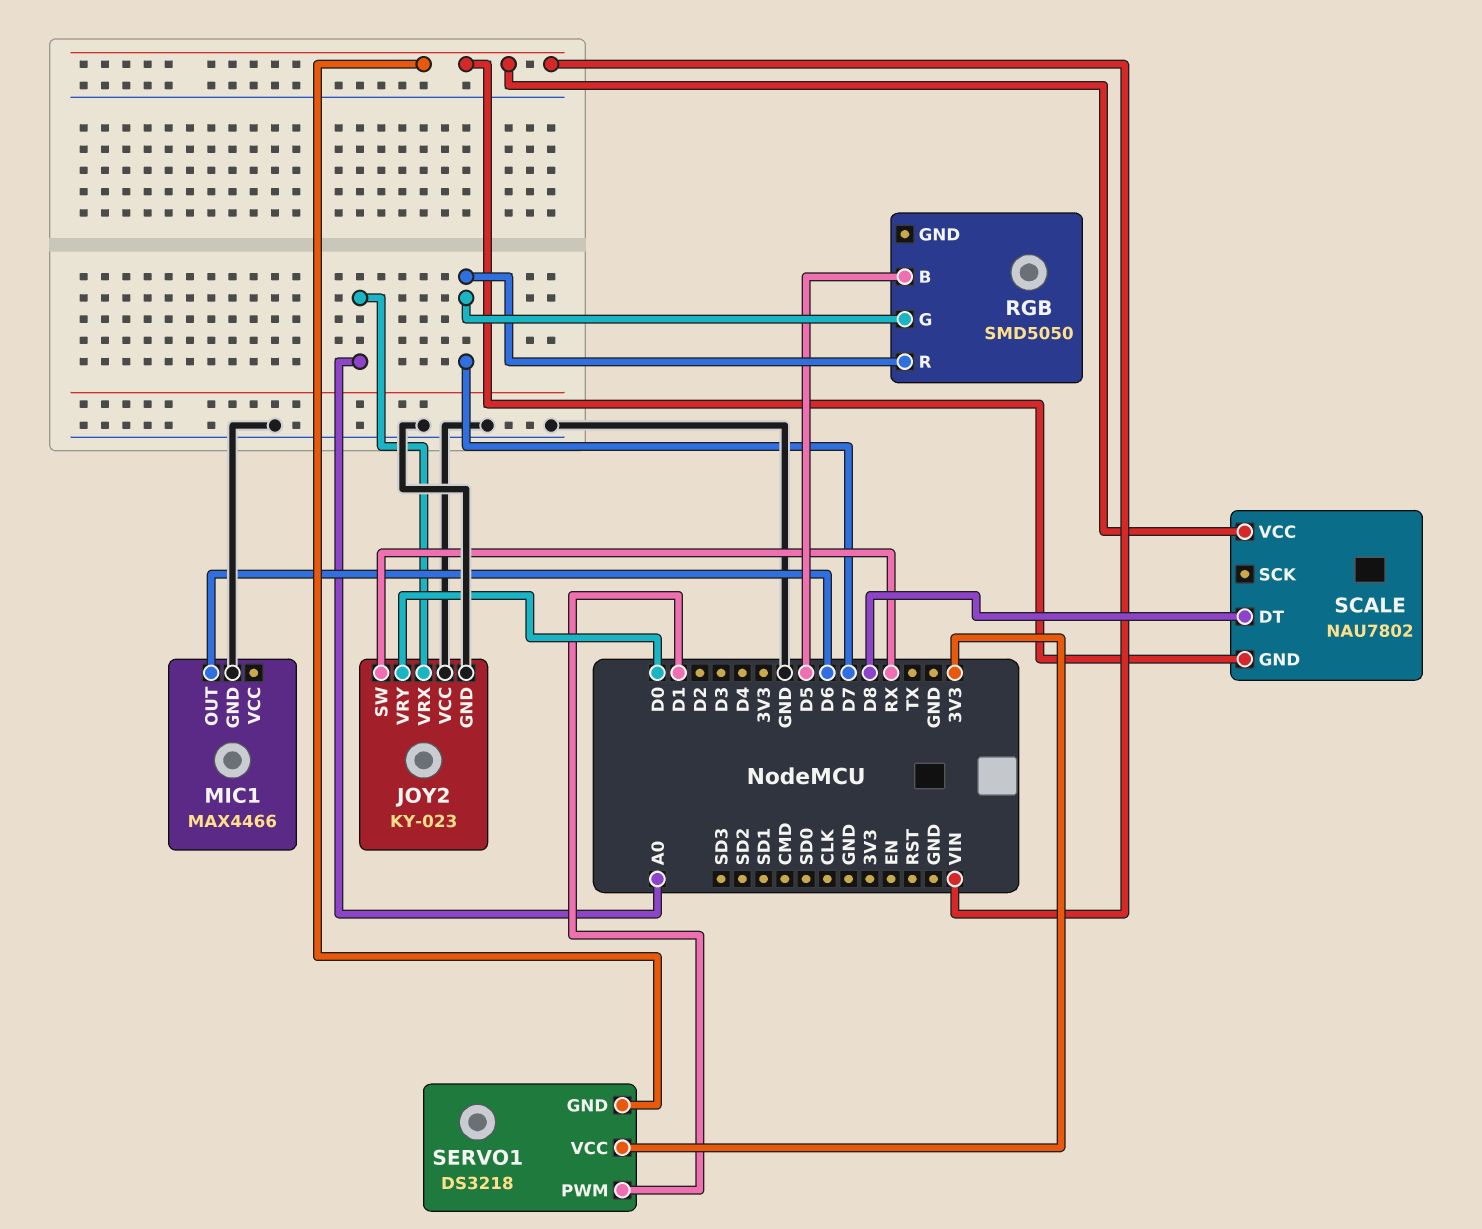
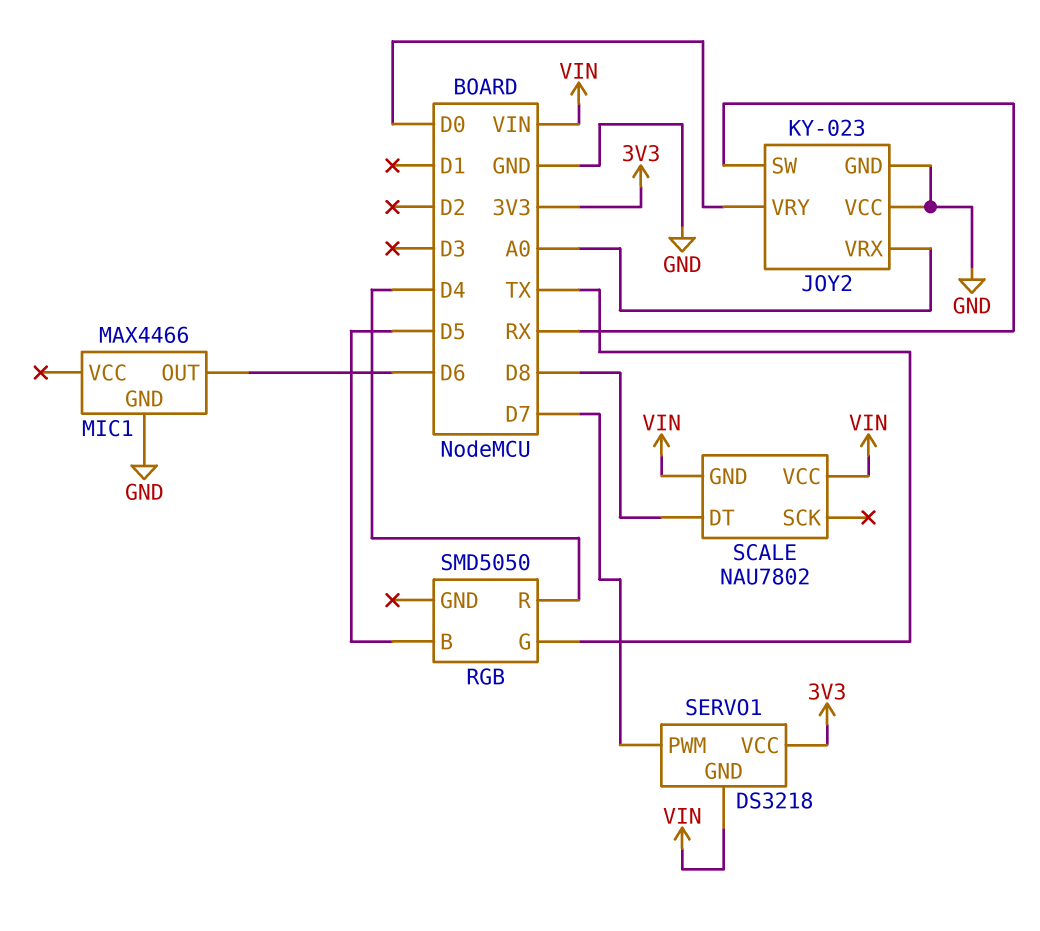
RGB pin G: D7 -> TX
RGB pin R: D7 -> D4
SERVO1 pin PWM: D1 -> D7

